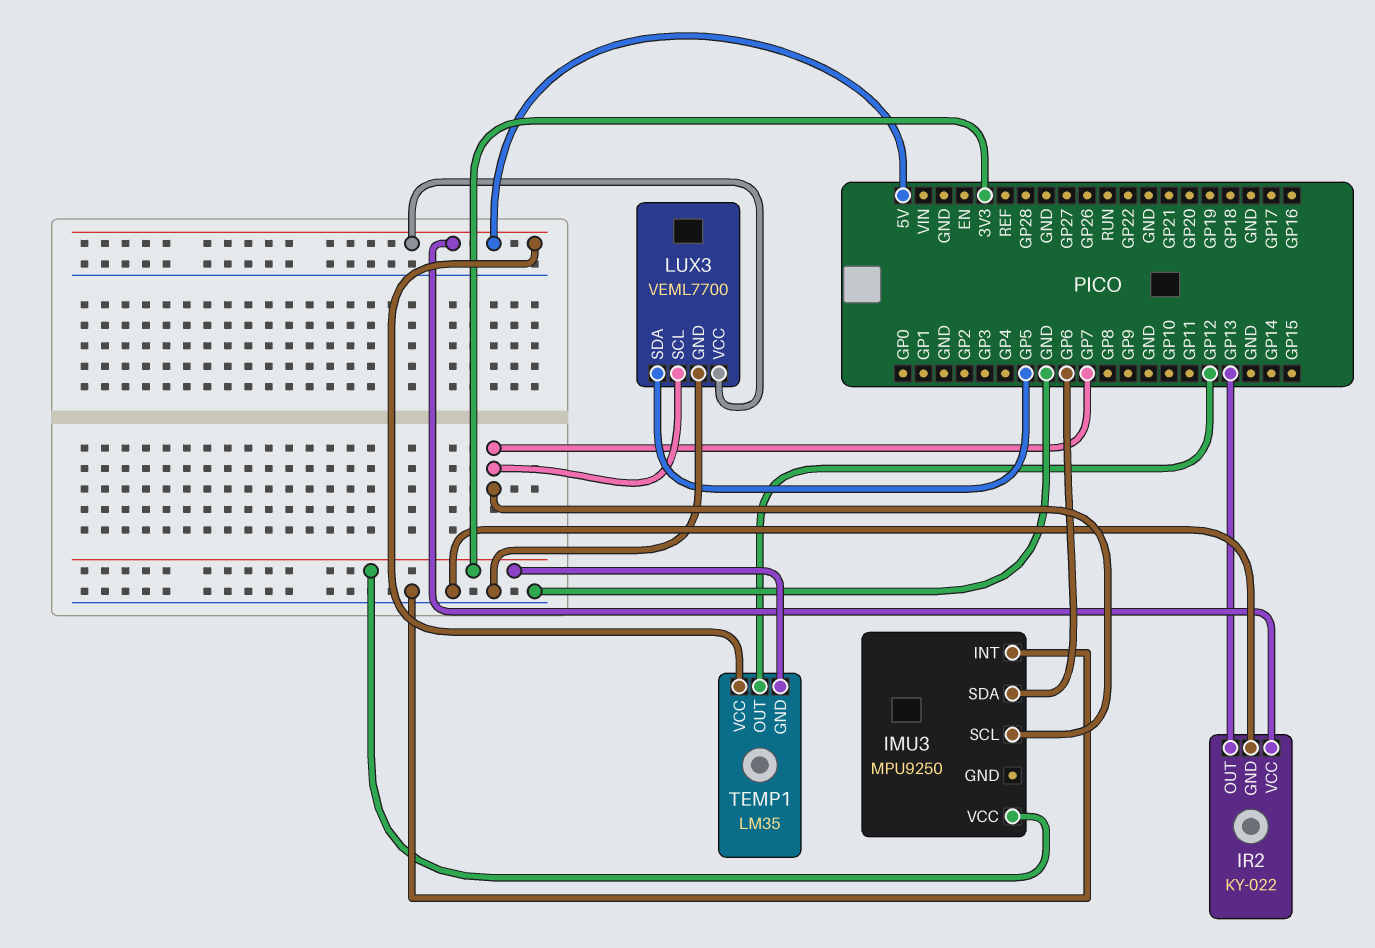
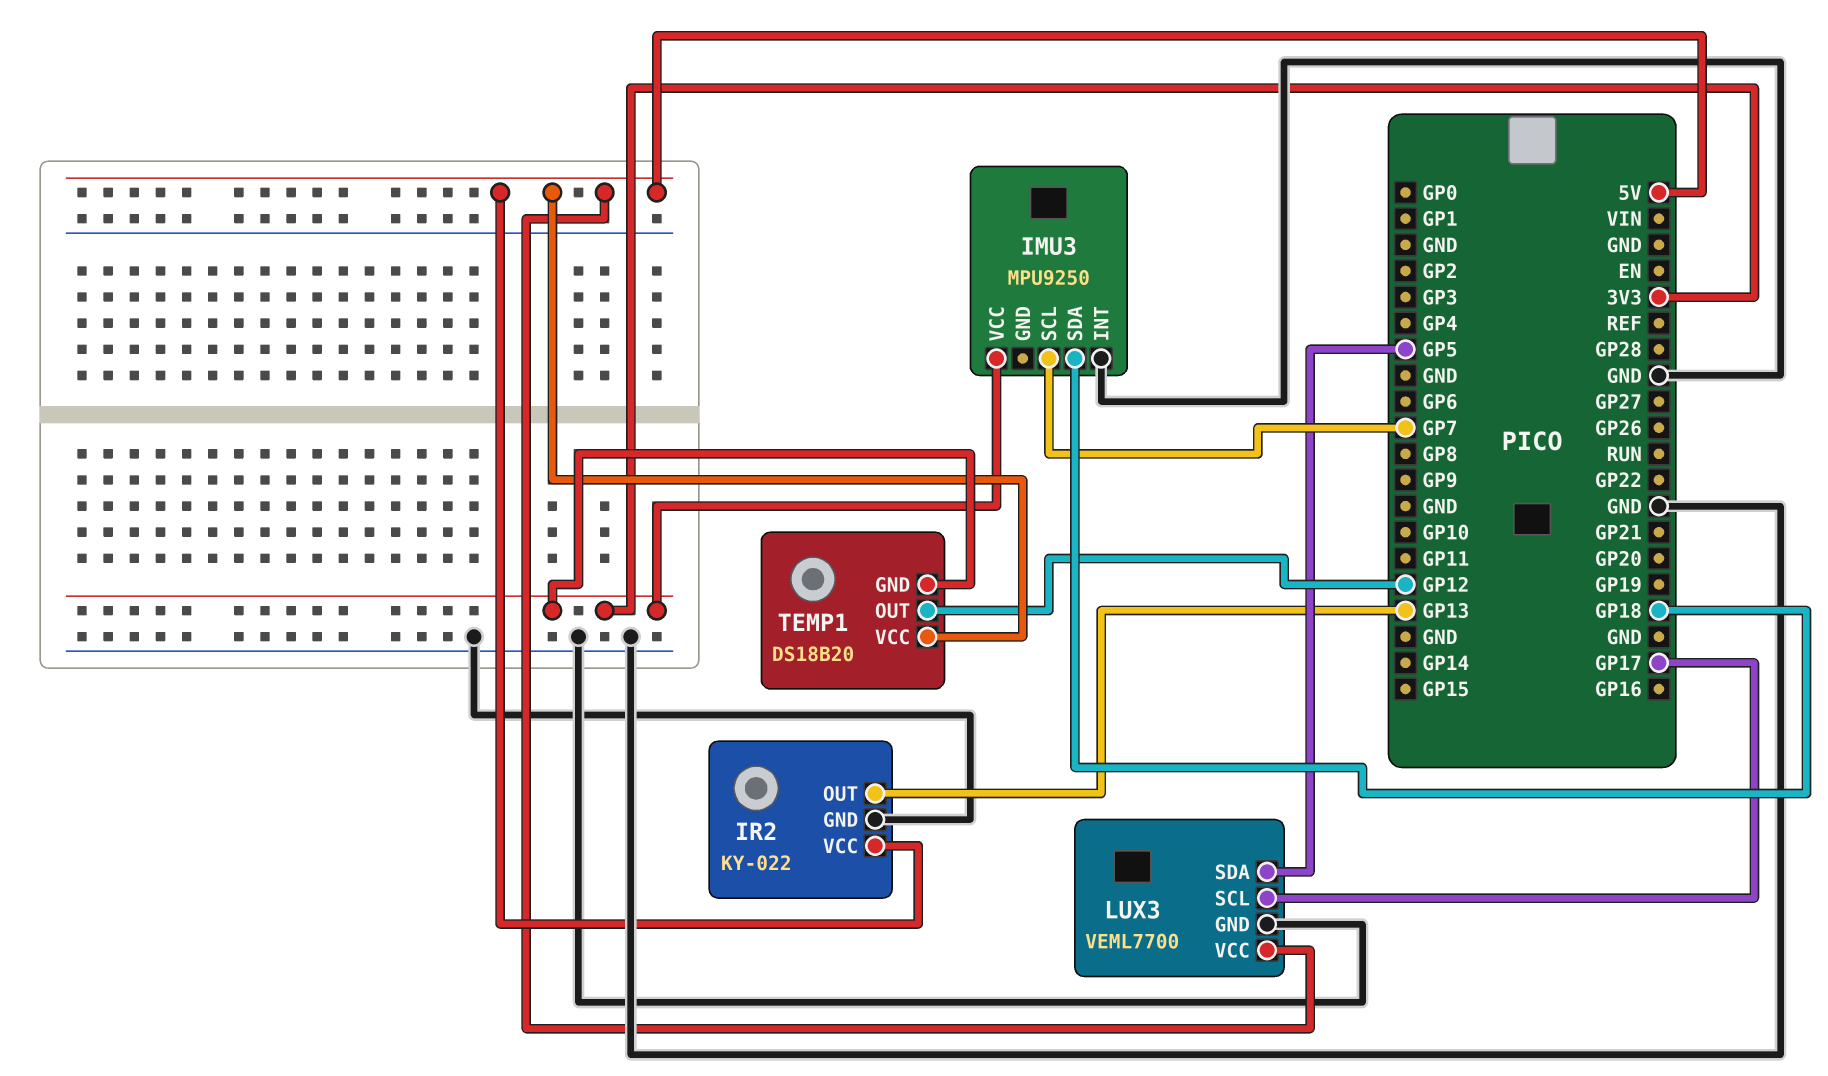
IMU3 pin SDA: GP6 -> GP18
LUX3 pin SCL: GP7 -> GP17
TEMP1: LM35 -> DS18B20

